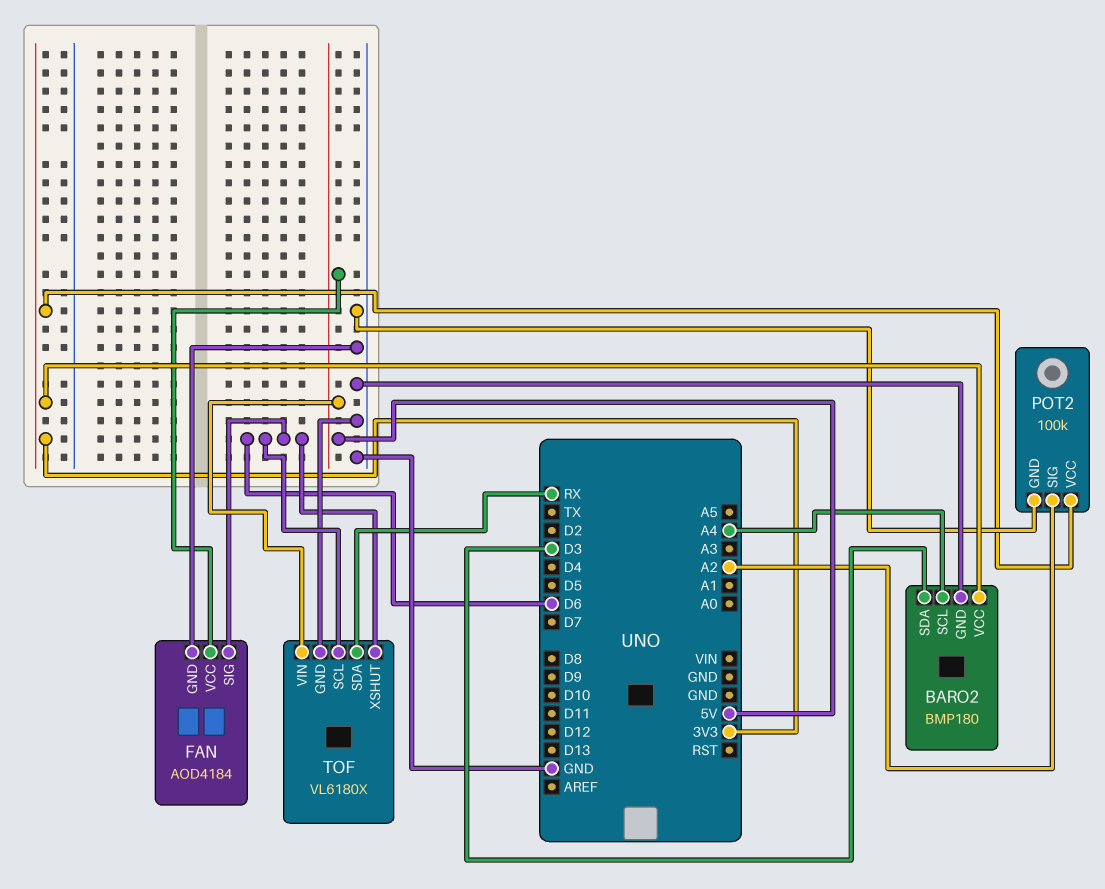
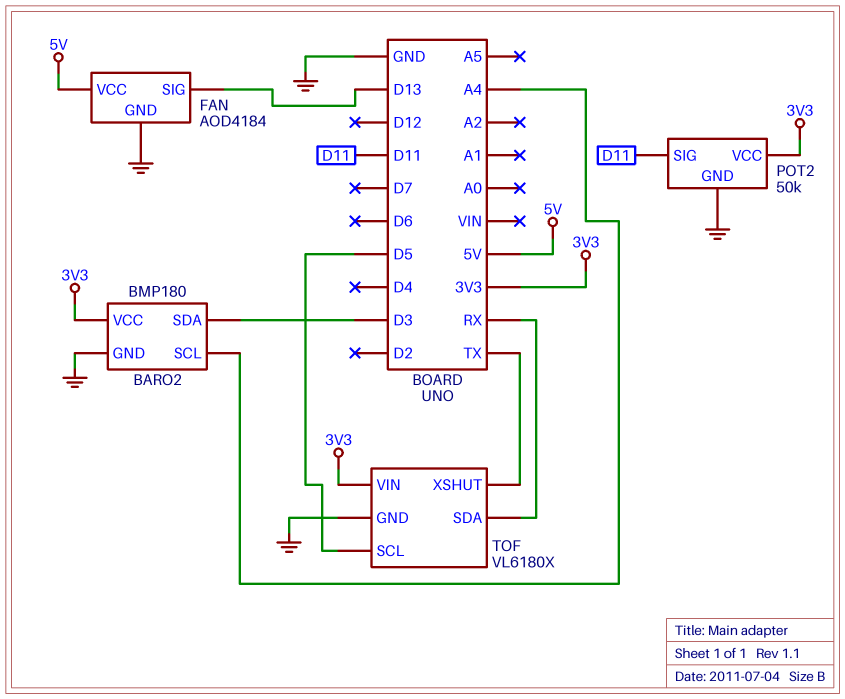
FAN pin SIG: D6 -> D13
POT2: 100k -> 50k
POT2 pin SIG: A2 -> D11
TOF pin SCL: D6 -> D5
TOF pin VIN: 5V -> 3V3
TOF pin XSHUT: D6 -> TX

